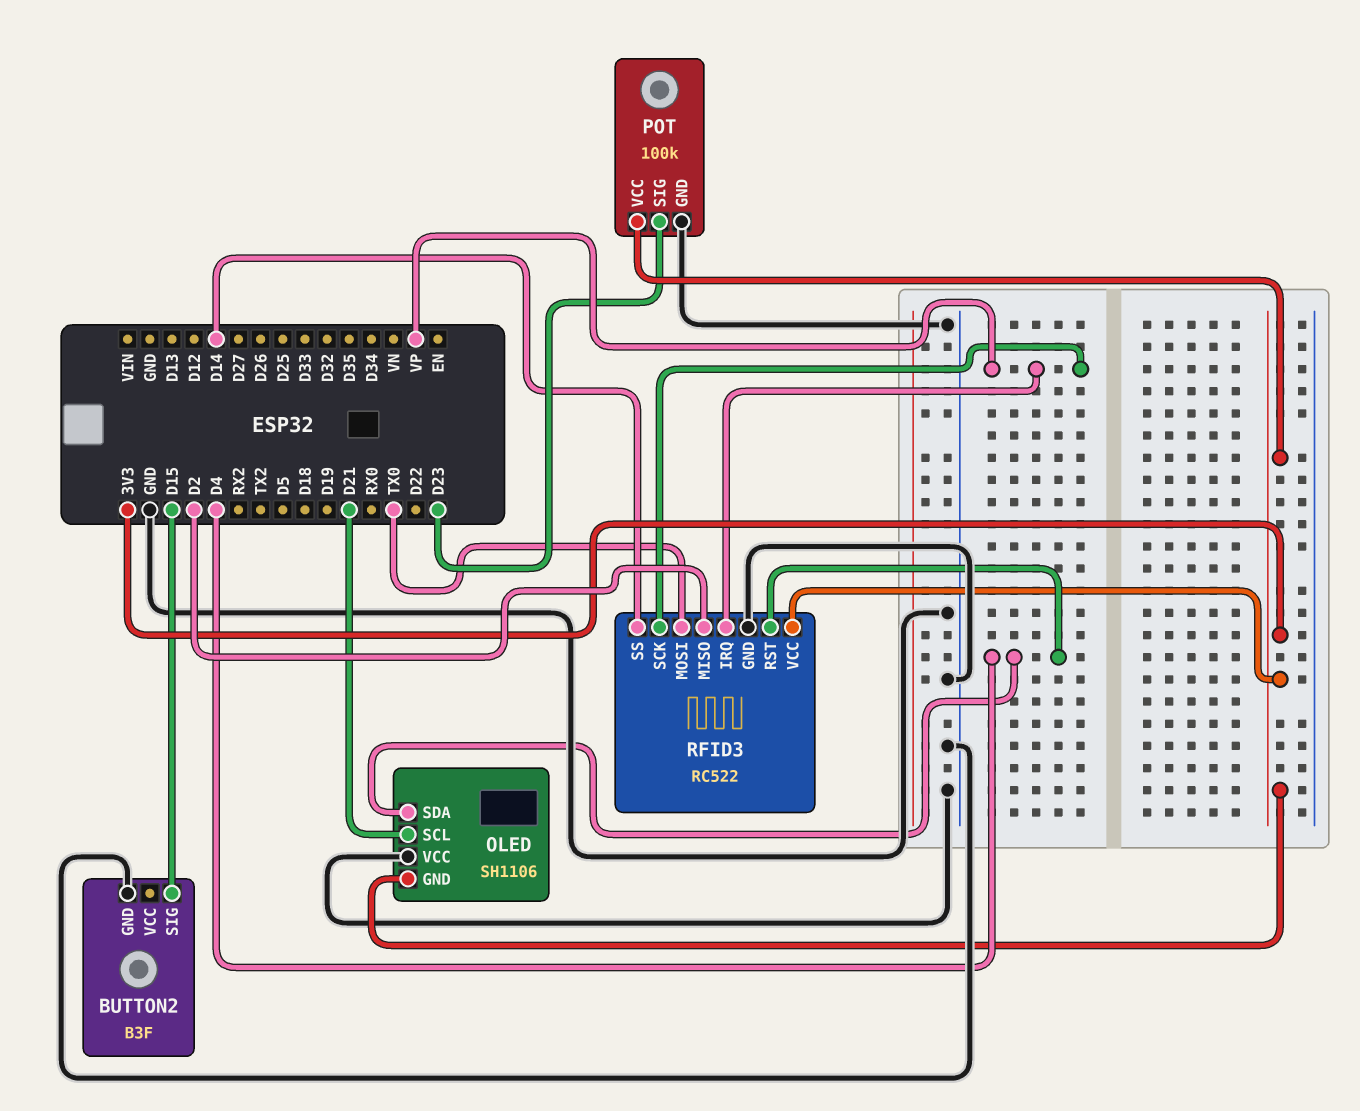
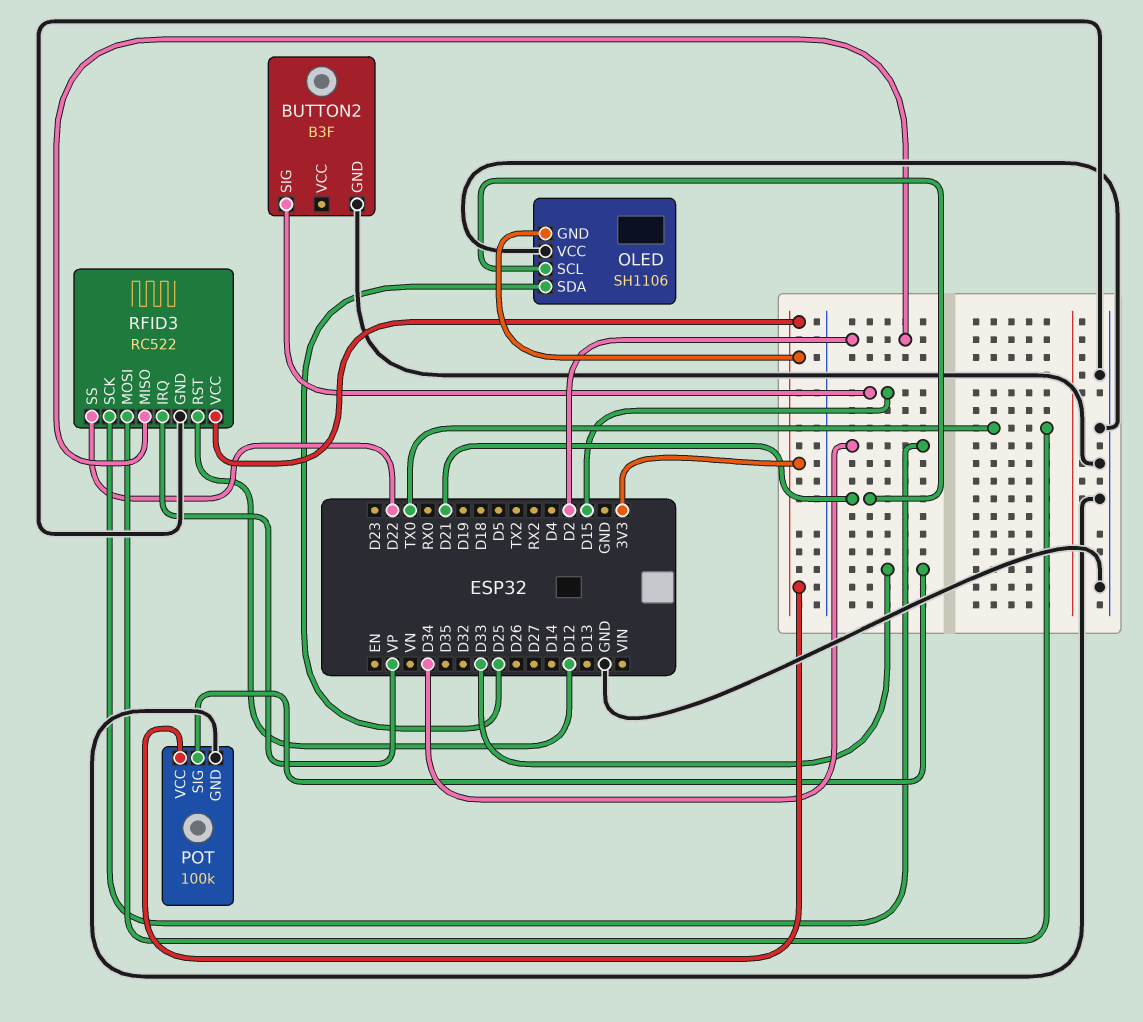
OLED pin SDA: D4 -> D25
POT pin SIG: D23 -> D33
RFID3 pin RST: D4 -> D12
RFID3 pin SCK: VP -> D34
RFID3 pin SS: D14 -> D22

